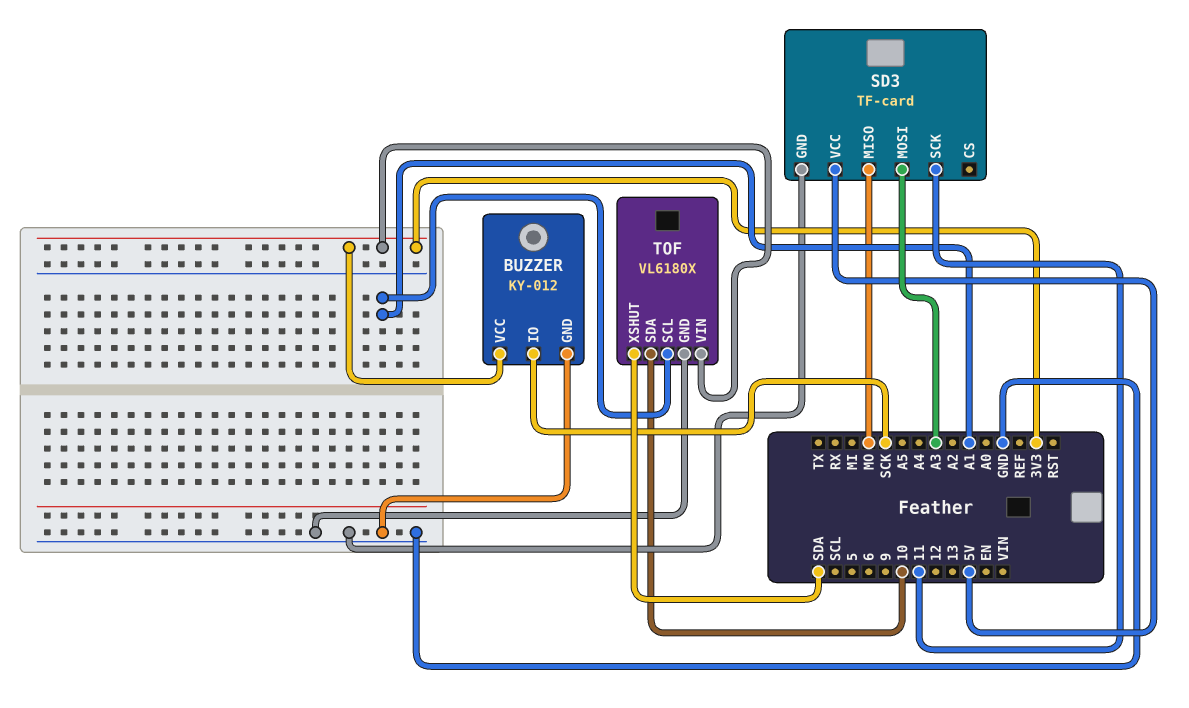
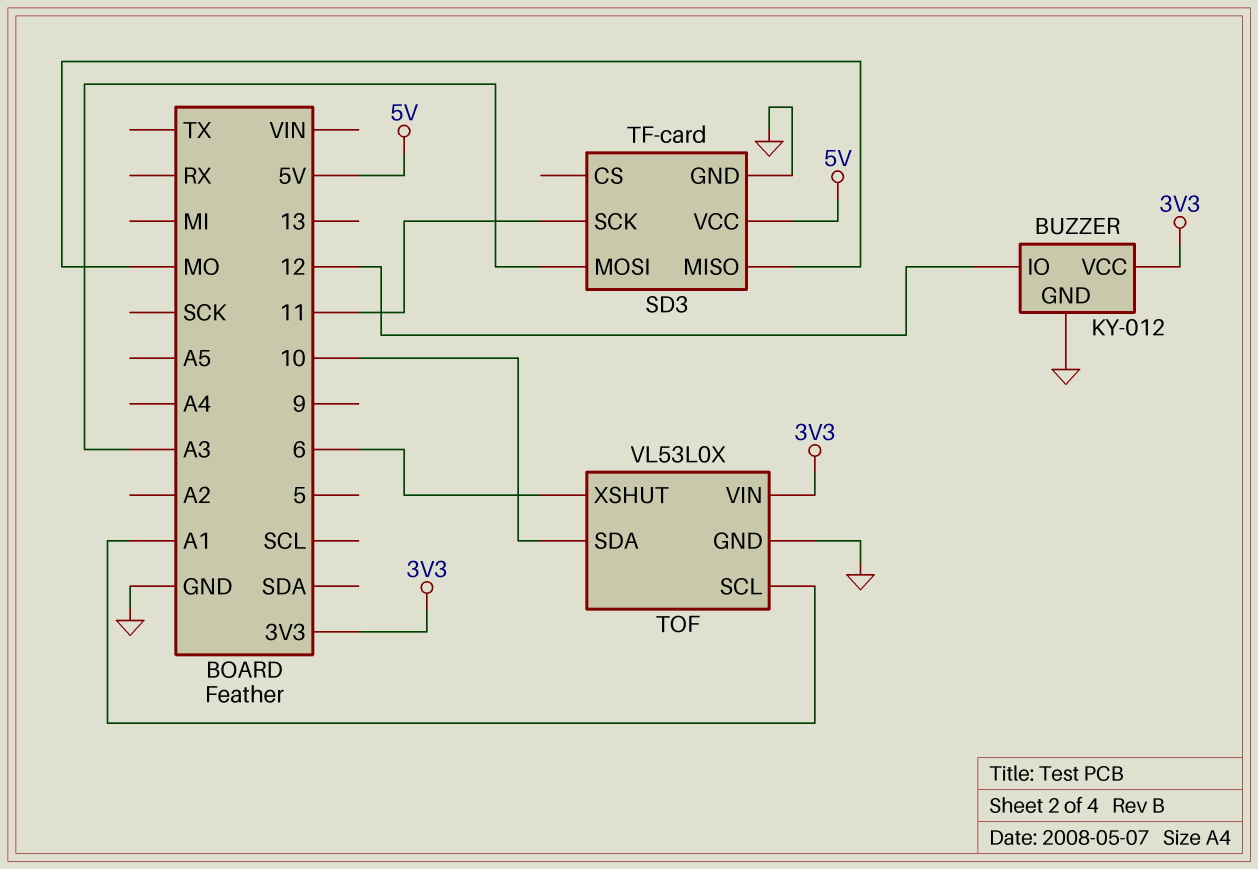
BUZZER pin IO: SCK -> 12
TOF: VL6180X -> VL53L0X
TOF pin XSHUT: SDA -> 6

